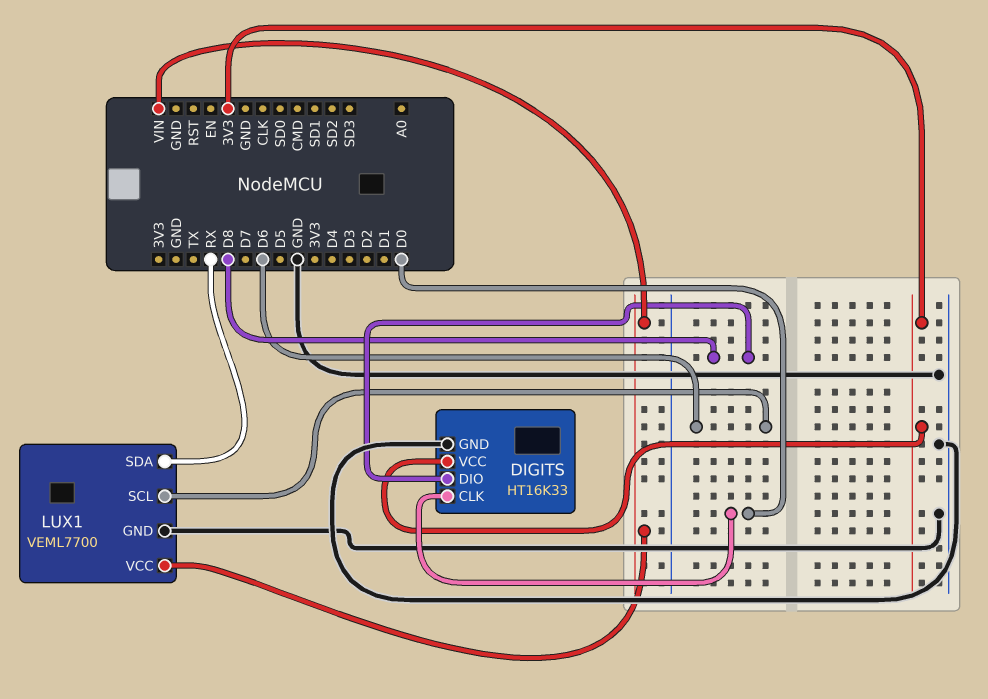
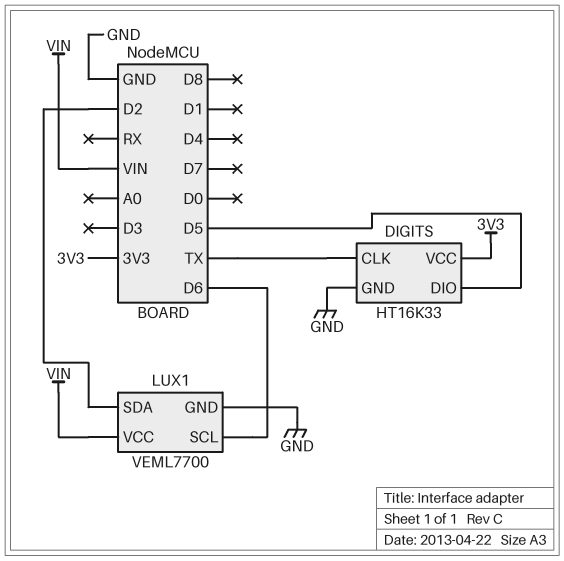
DIGITS pin CLK: D0 -> TX
DIGITS pin DIO: D8 -> D5
LUX1 pin SDA: RX -> D2

